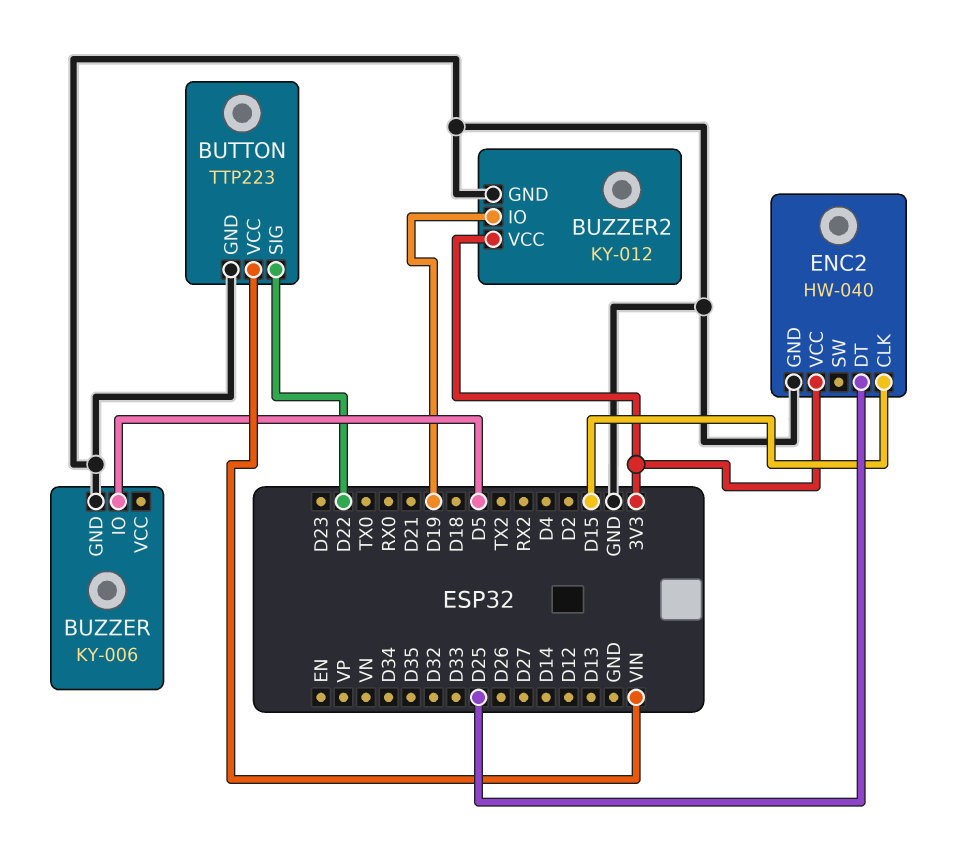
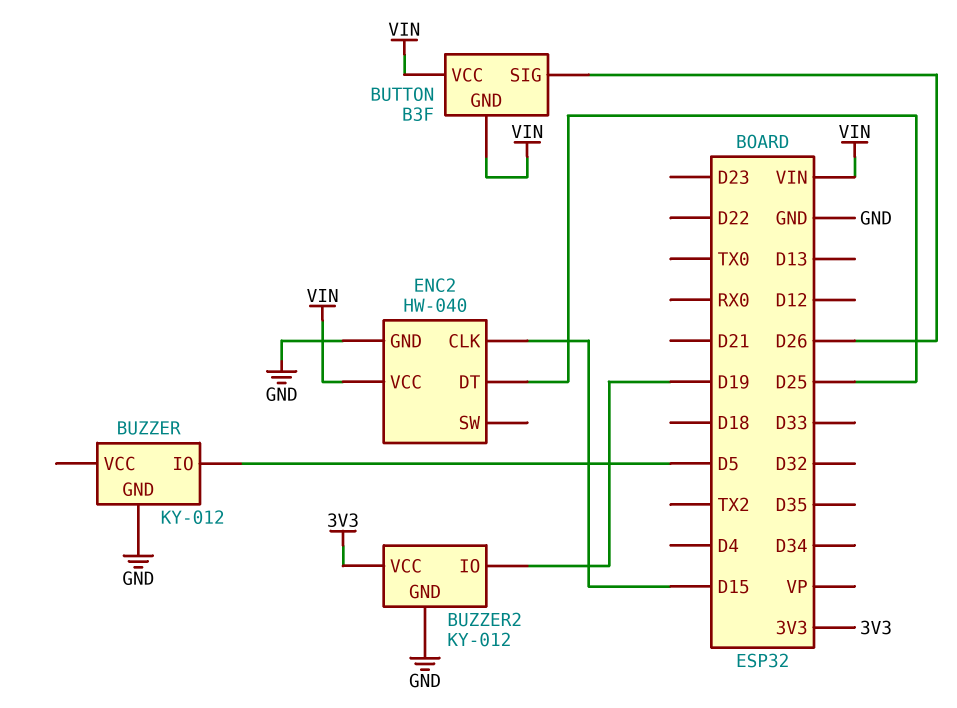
BUTTON: TTP223 -> B3F
BUTTON pin GND: GND -> VIN
BUTTON pin SIG: D22 -> D26
BUZZER: KY-006 -> KY-012
ENC2 pin VCC: 3V3 -> VIN

